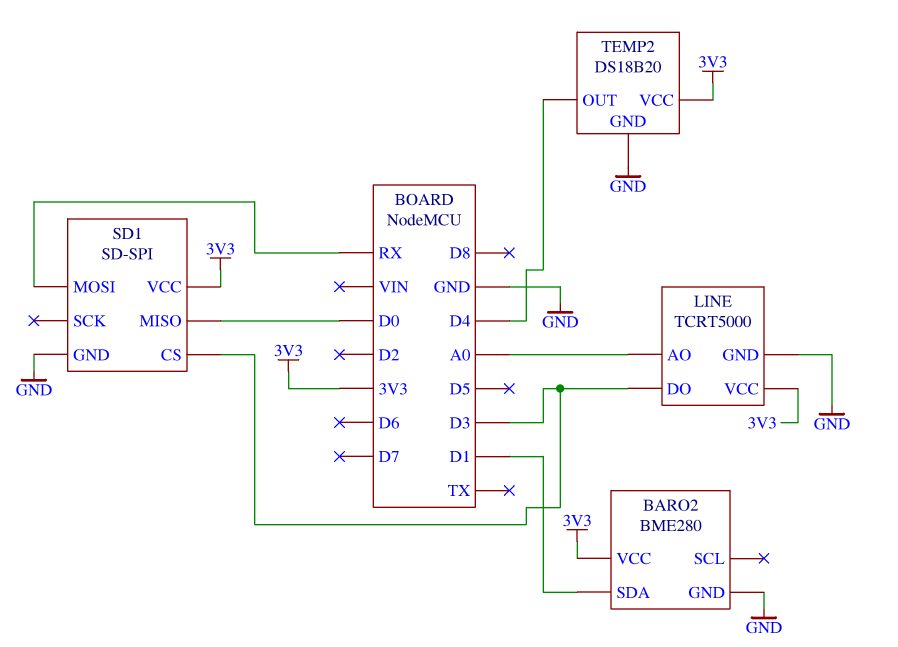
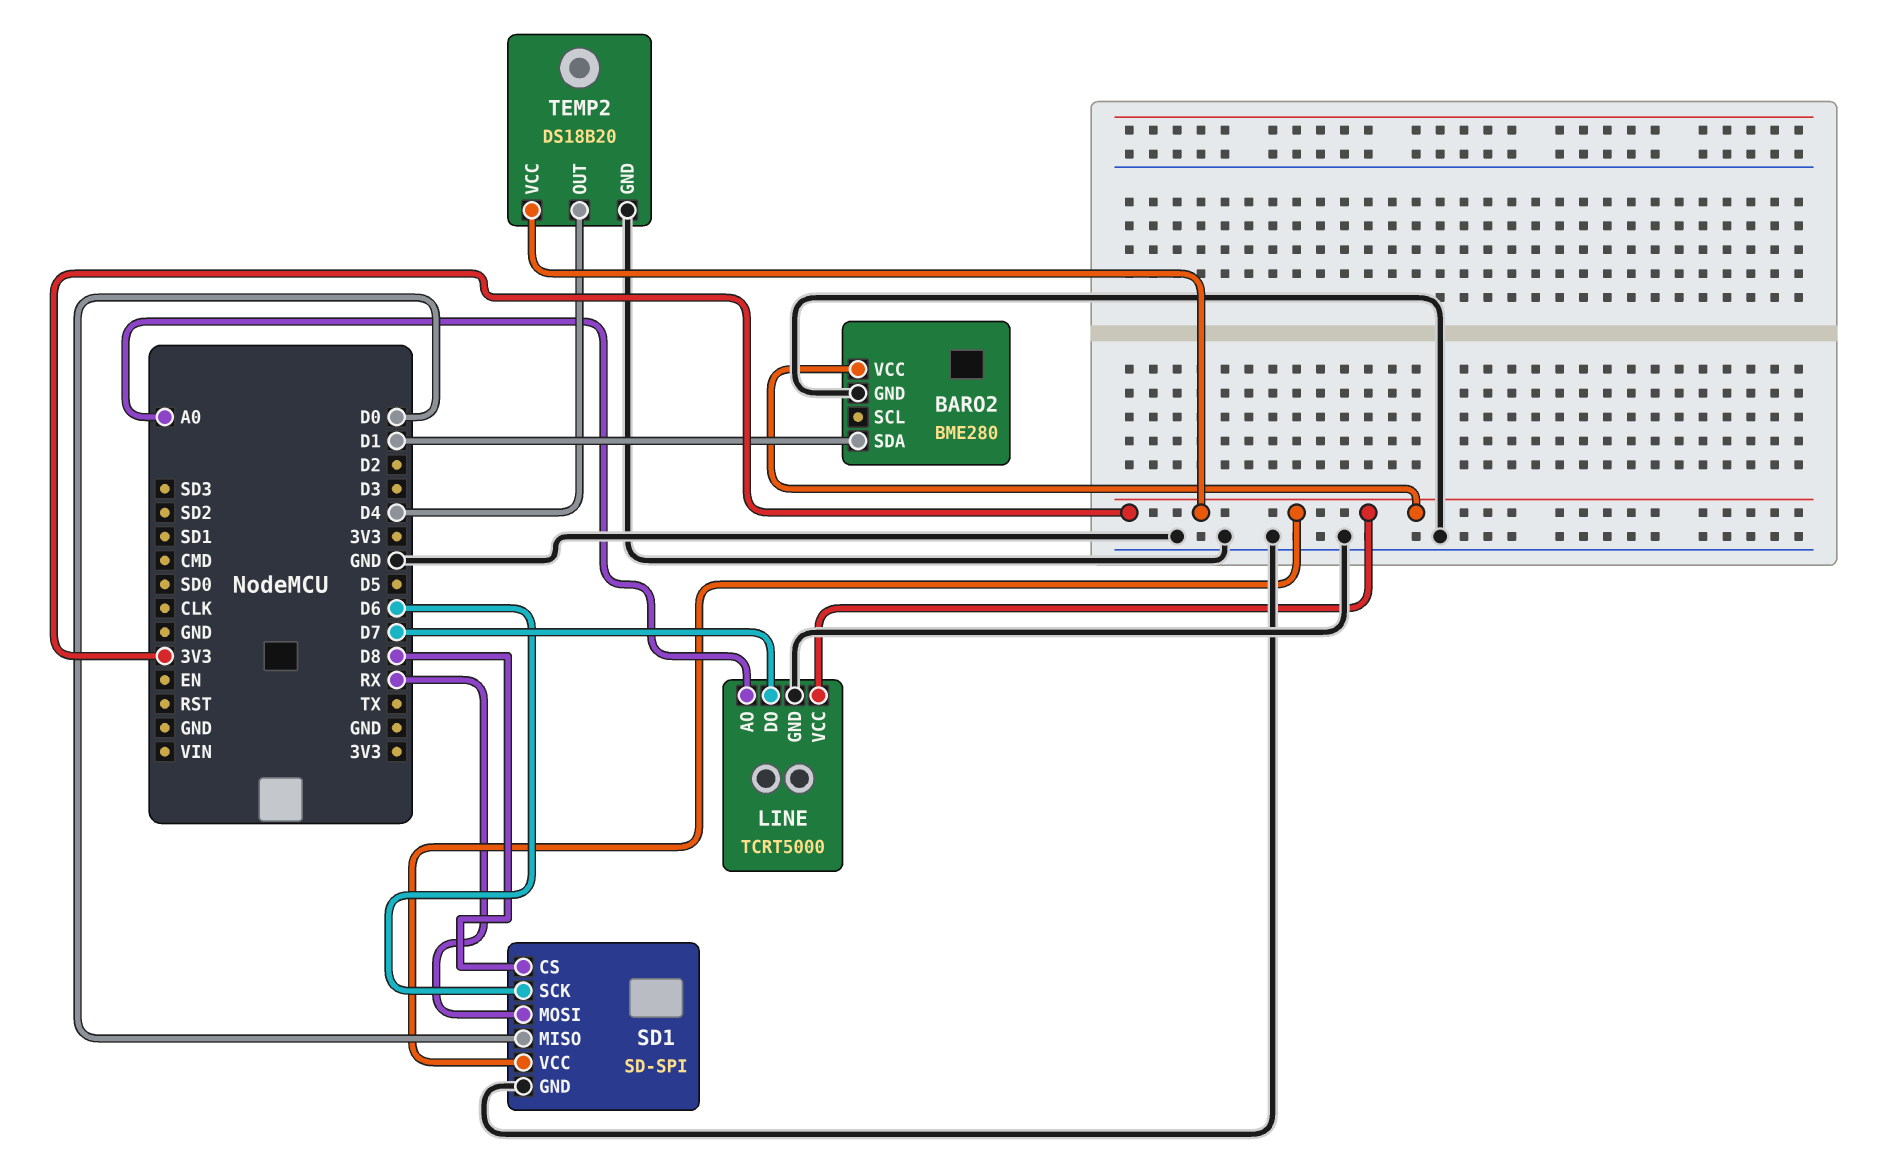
LINE pin DO: D3 -> D7
SD1 pin CS: D3 -> D8
SD1 pin SCK: none -> D6

